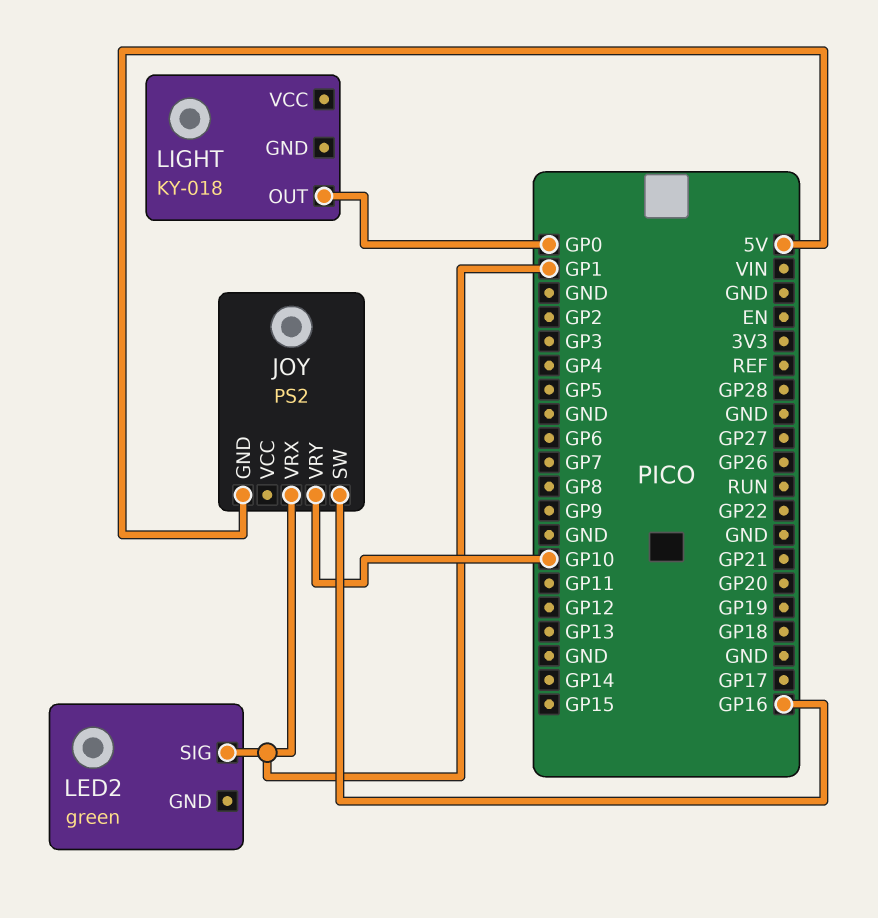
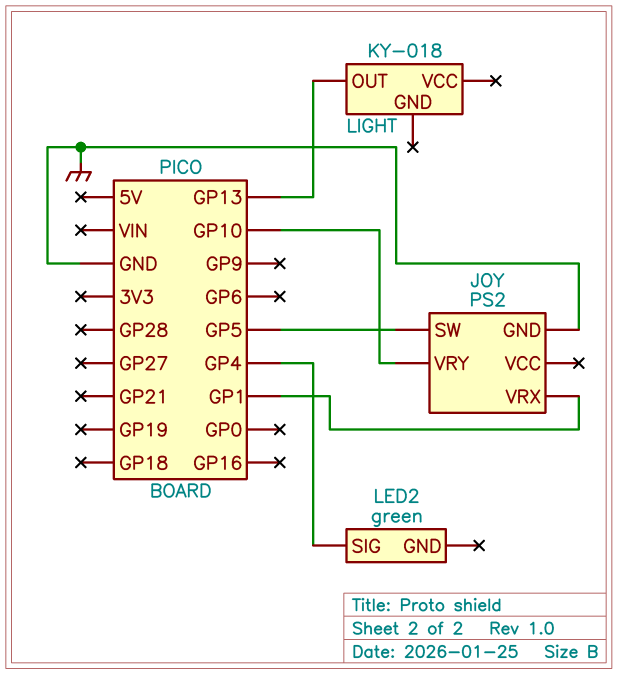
JOY pin GND: 5V -> GND
JOY pin SW: GP16 -> GP5
LED2 pin SIG: GP1 -> GP4
LIGHT pin OUT: GP0 -> GP13

